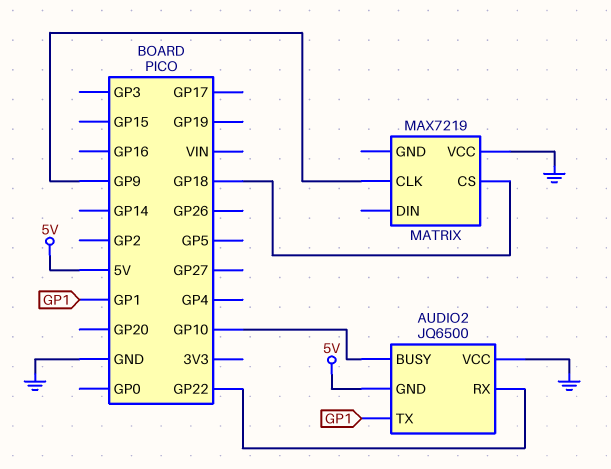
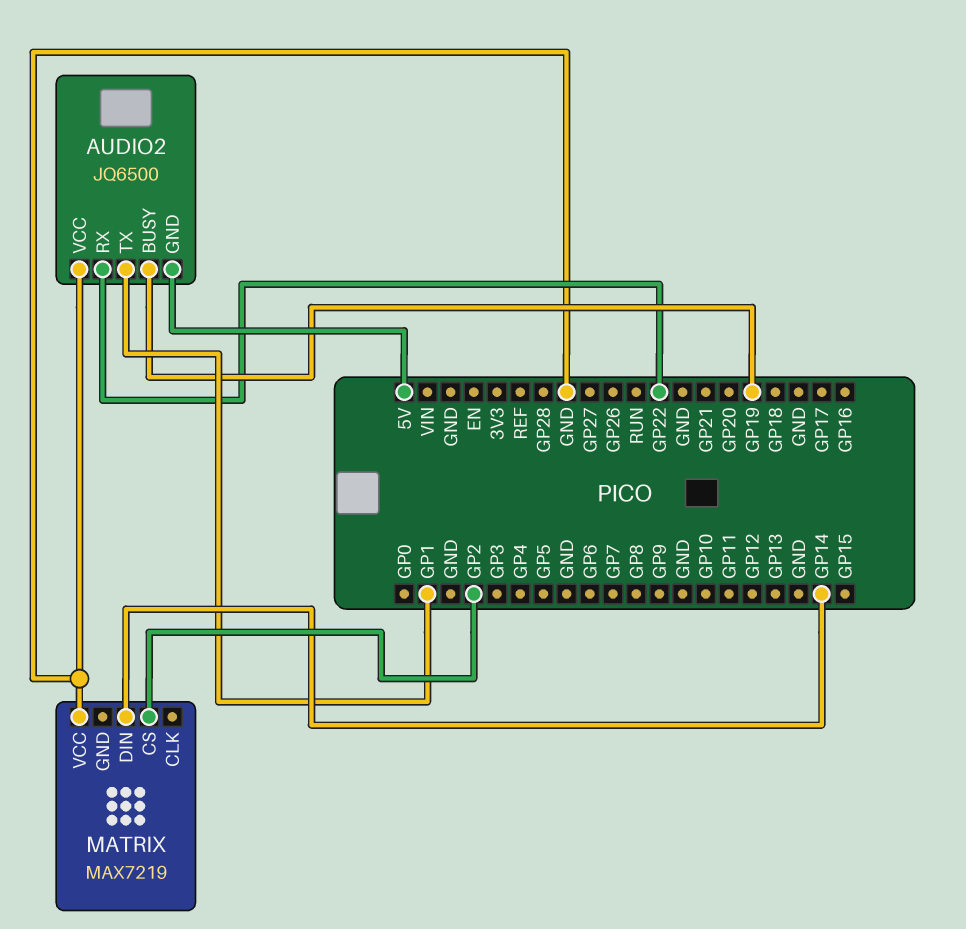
AUDIO2 pin BUSY: GP10 -> GP19
MATRIX pin CLK: GP9 -> none
MATRIX pin CS: GP18 -> GP2
MATRIX pin DIN: none -> GP14

